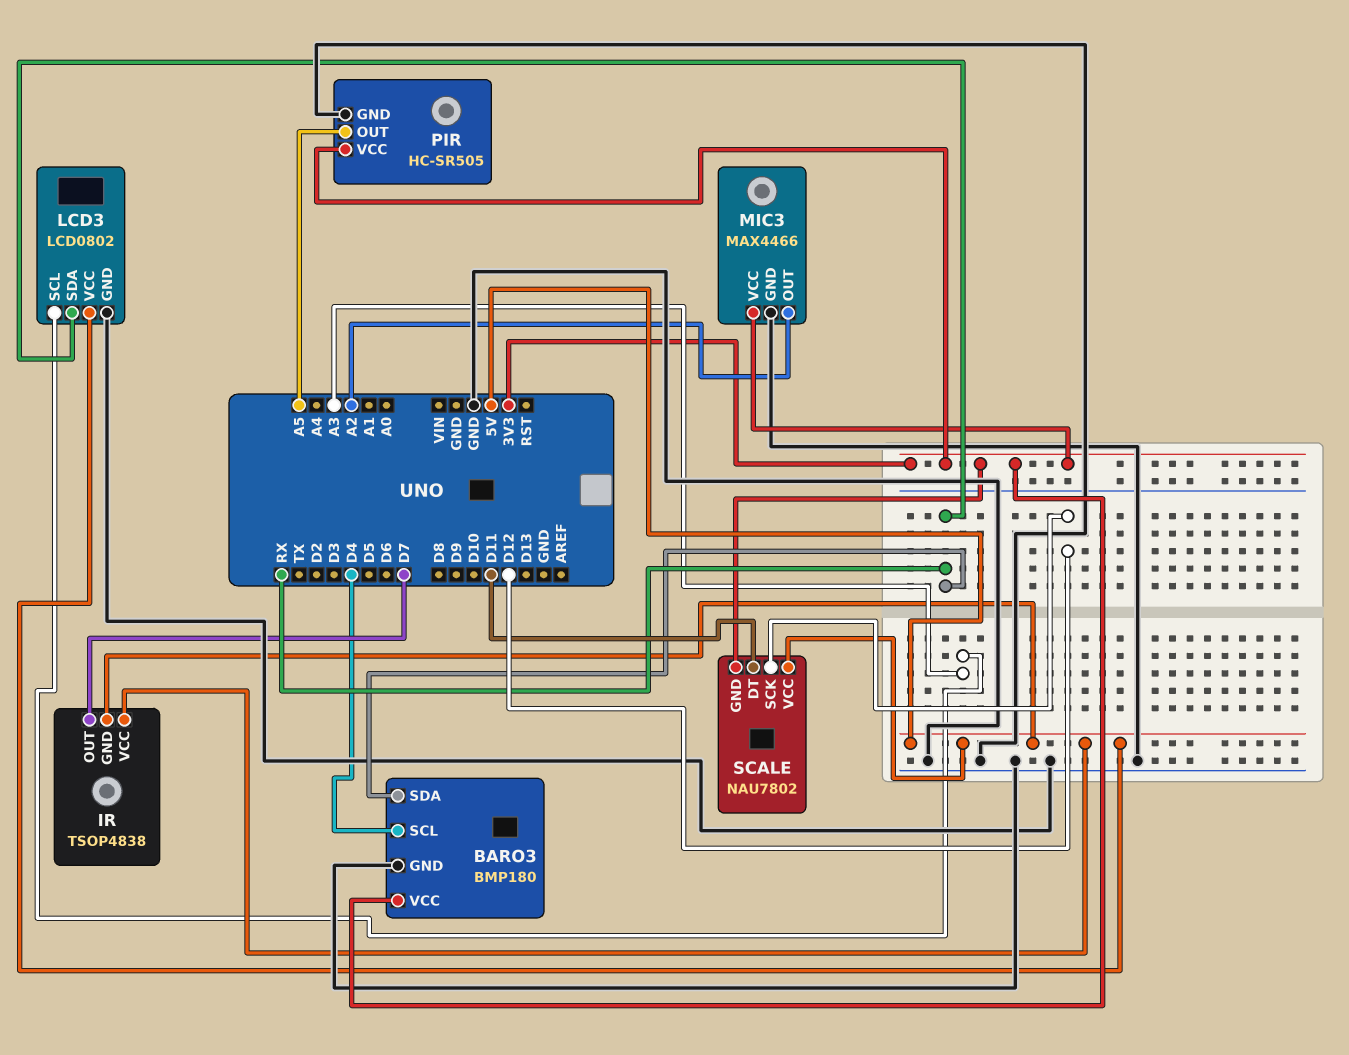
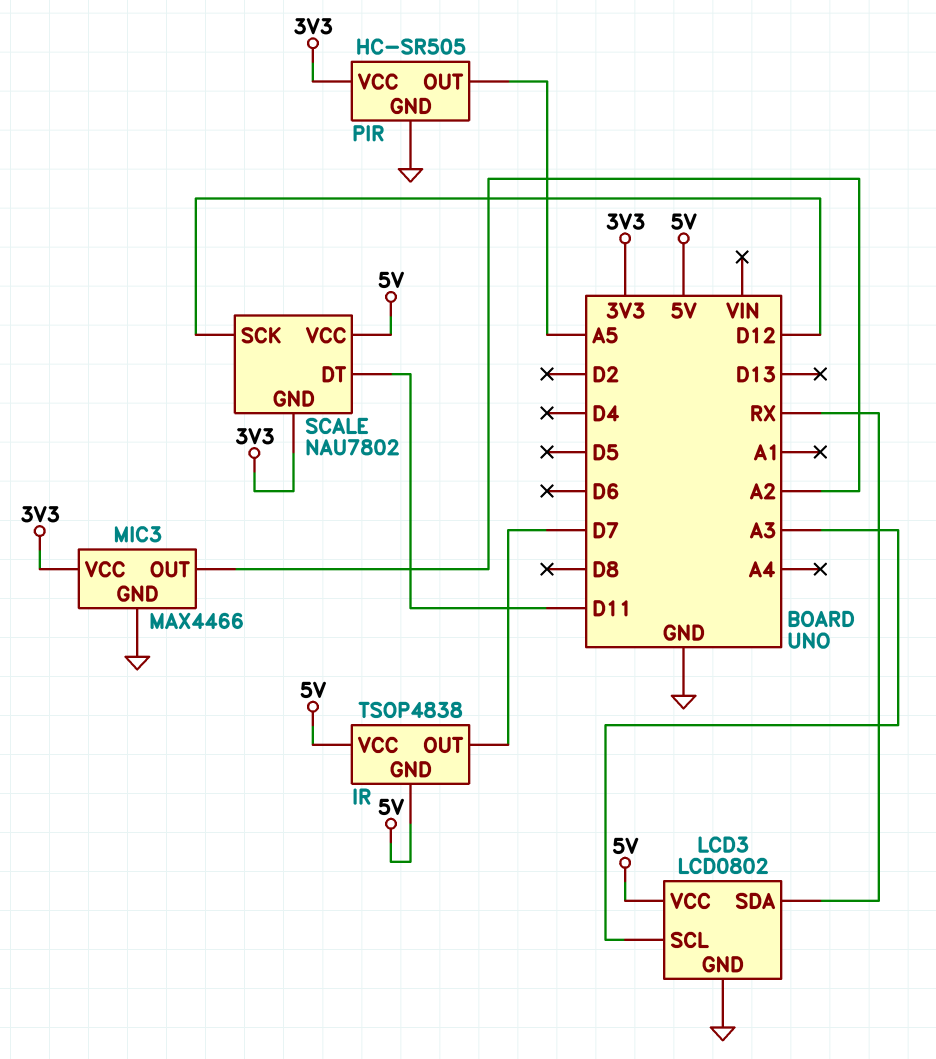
BARO3: BMP180 -> none
BARO3 pin GND: GND -> none
BARO3 pin SCL: D4 -> none
BARO3 pin SDA: RX -> none
BARO3 pin VCC: 3V3 -> none

